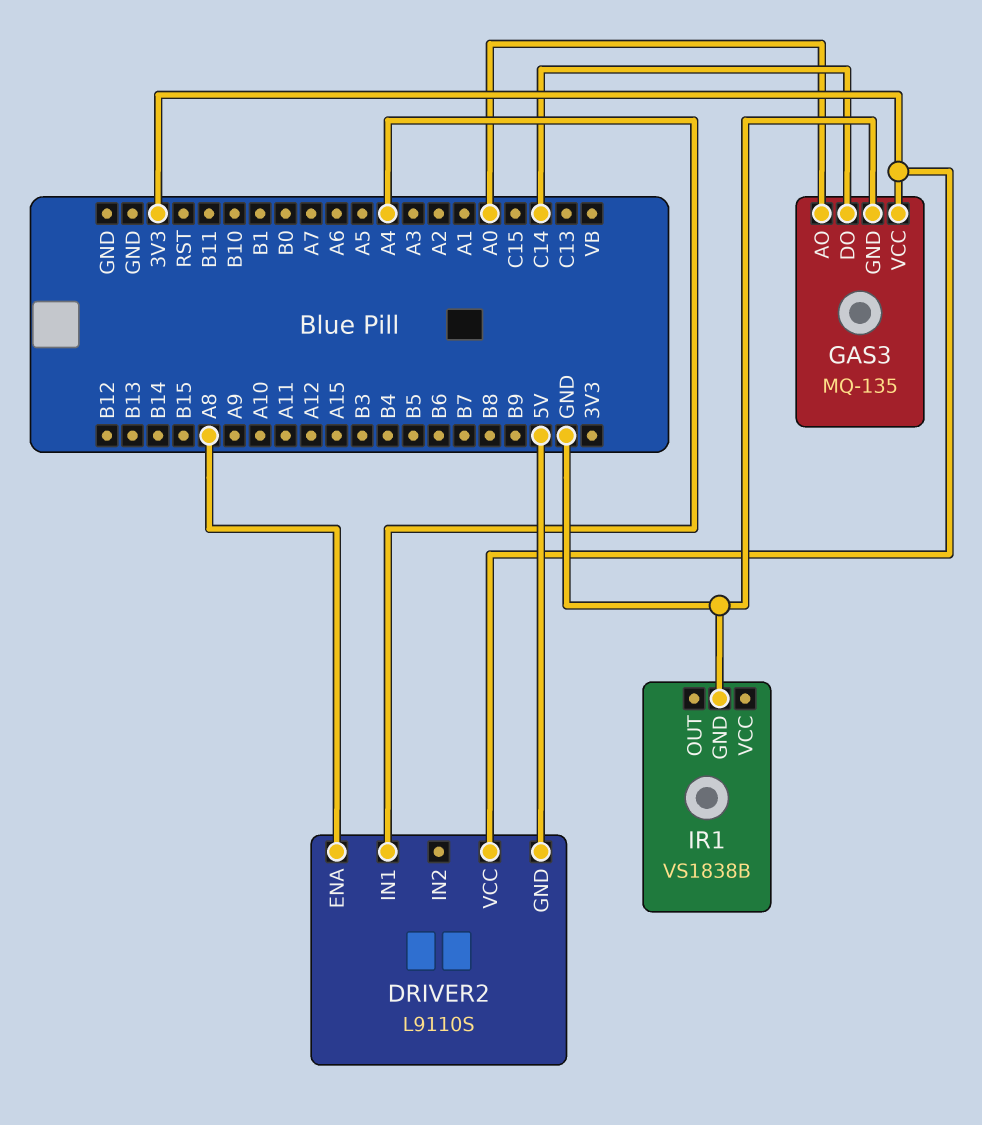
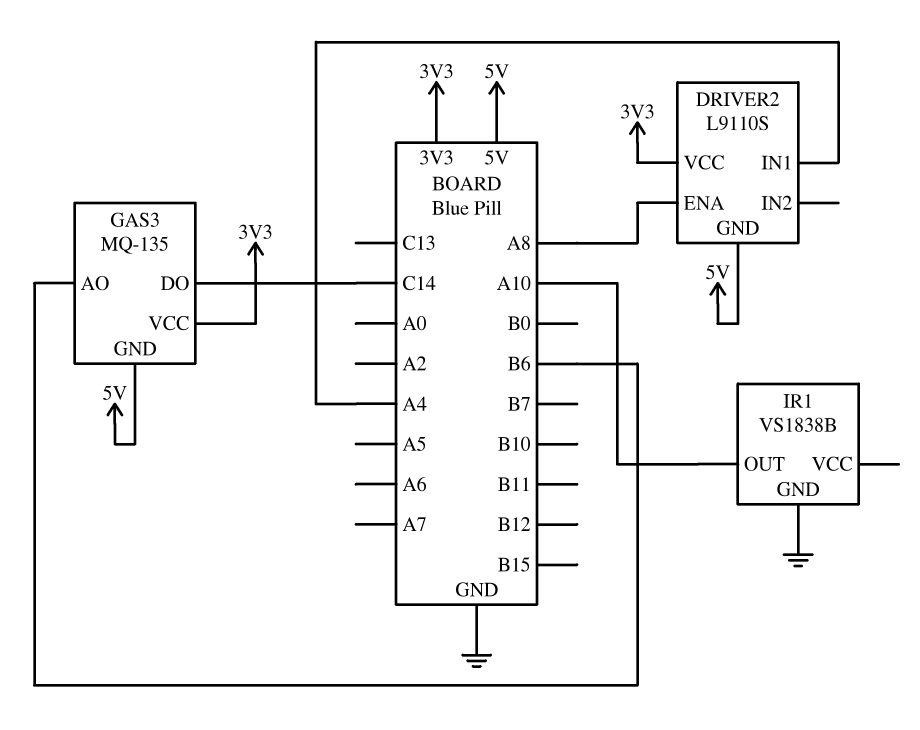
GAS3 pin AO: A0 -> B6
GAS3 pin GND: GND -> 5V
IR1 pin OUT: none -> A10

